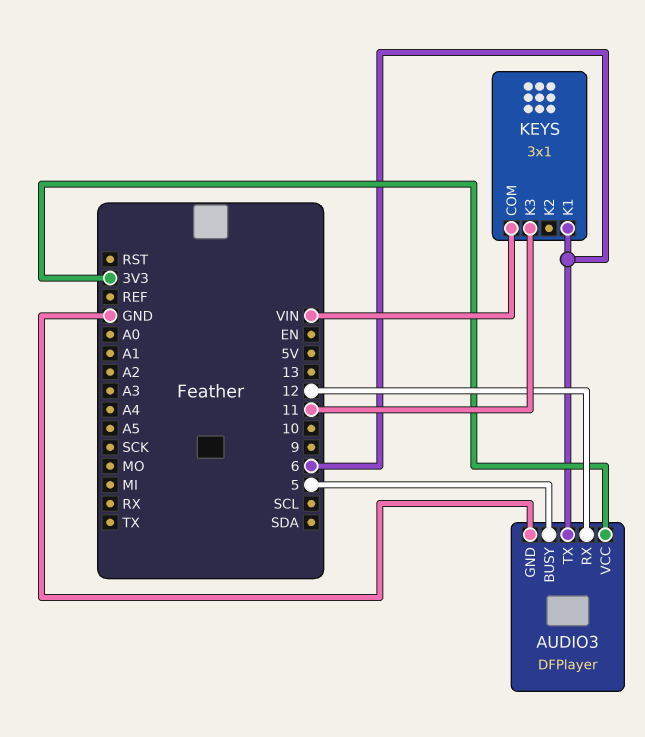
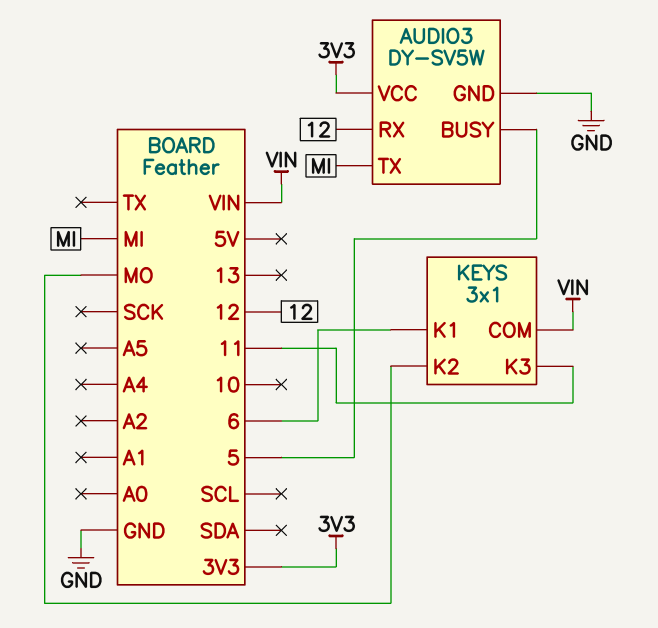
AUDIO3: DFPlayer -> DY-SV5W
AUDIO3 pin TX: 6 -> MI
KEYS pin K2: none -> MO

